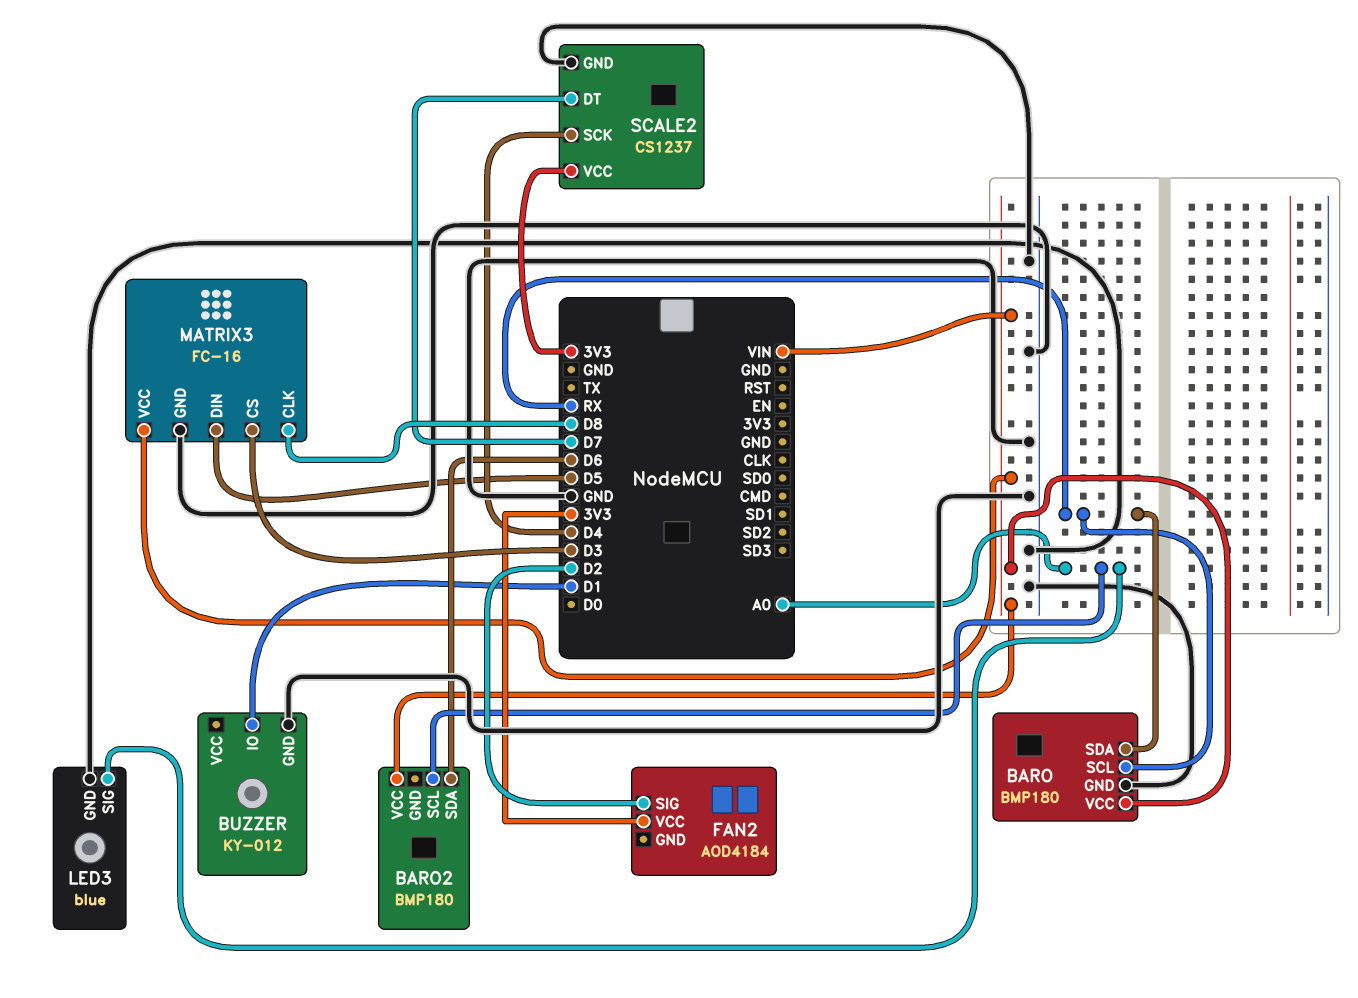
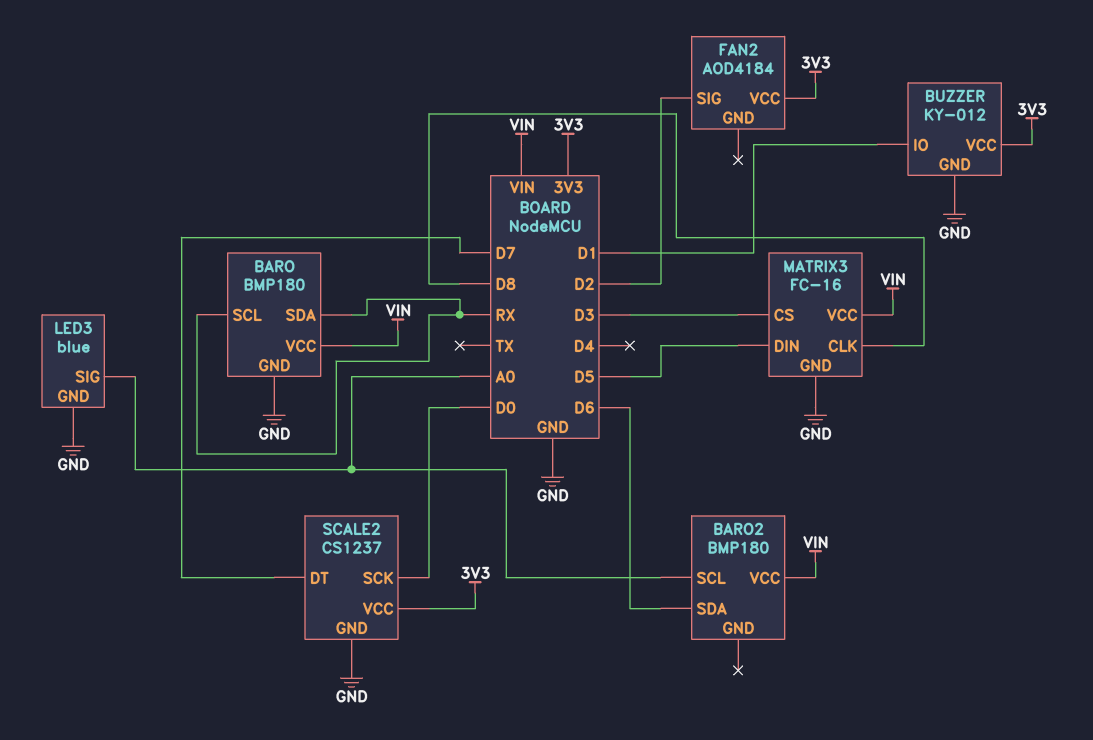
BUZZER pin VCC: none -> 3V3
SCALE2 pin SCK: D4 -> D0

